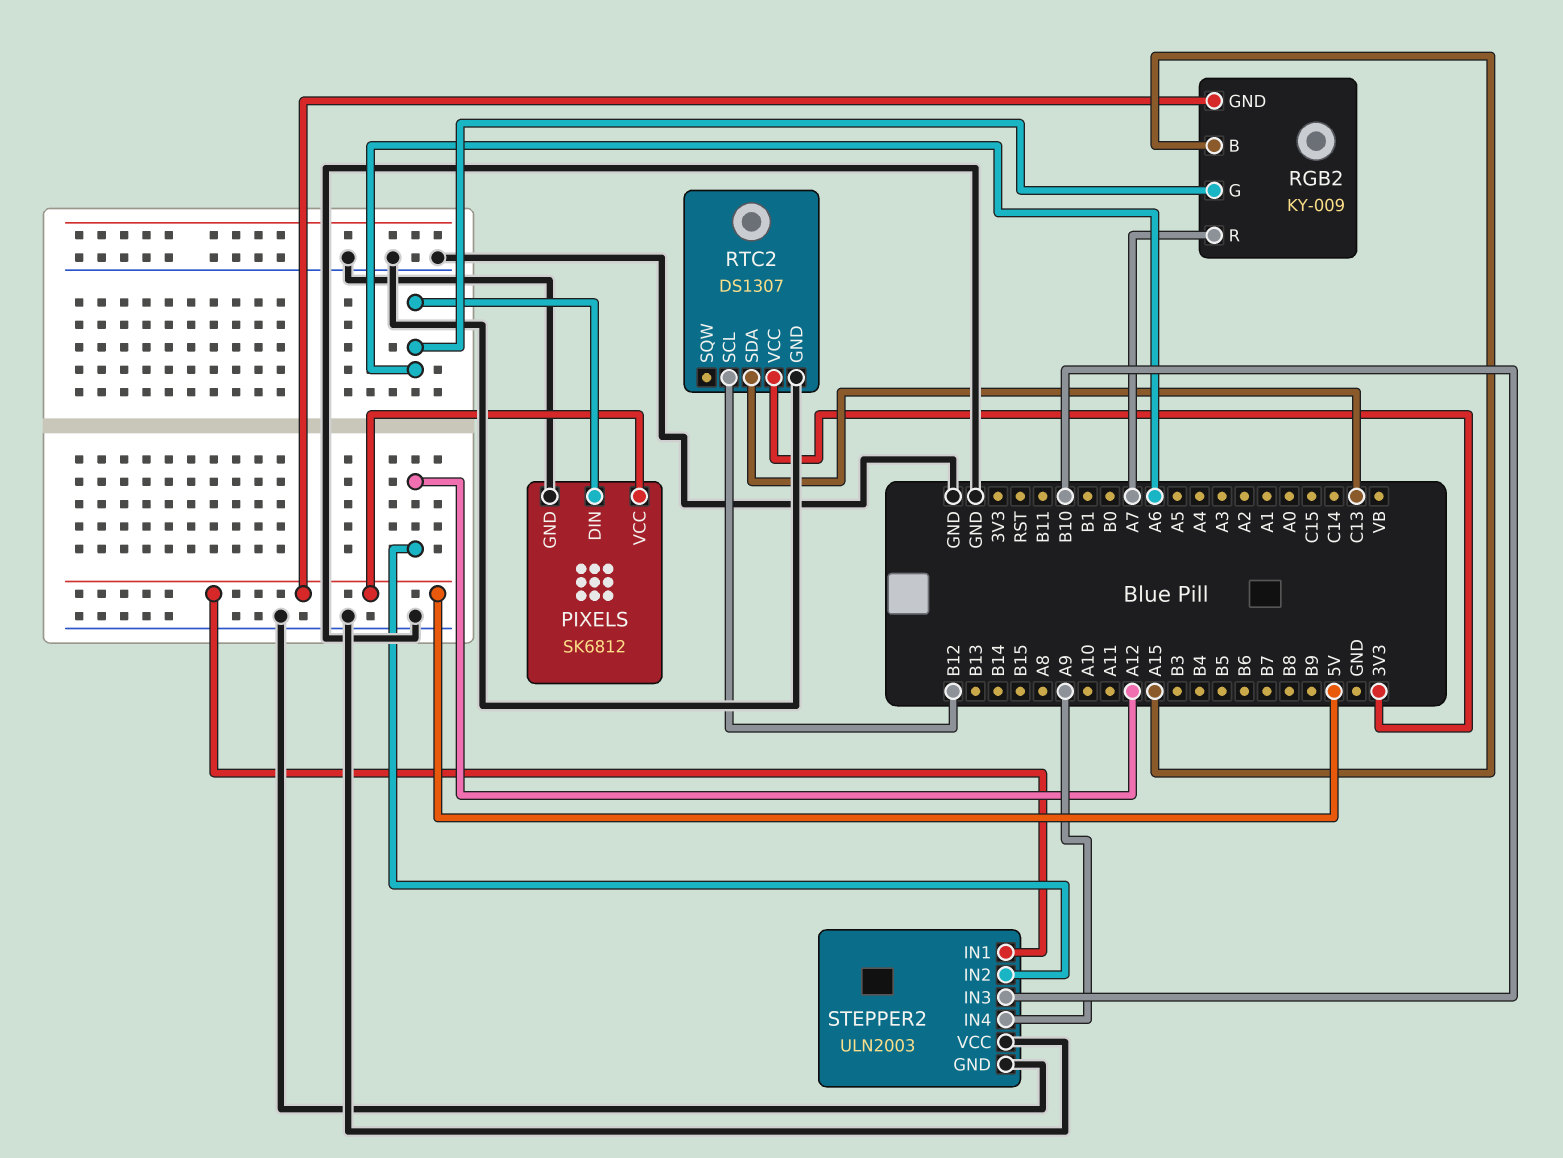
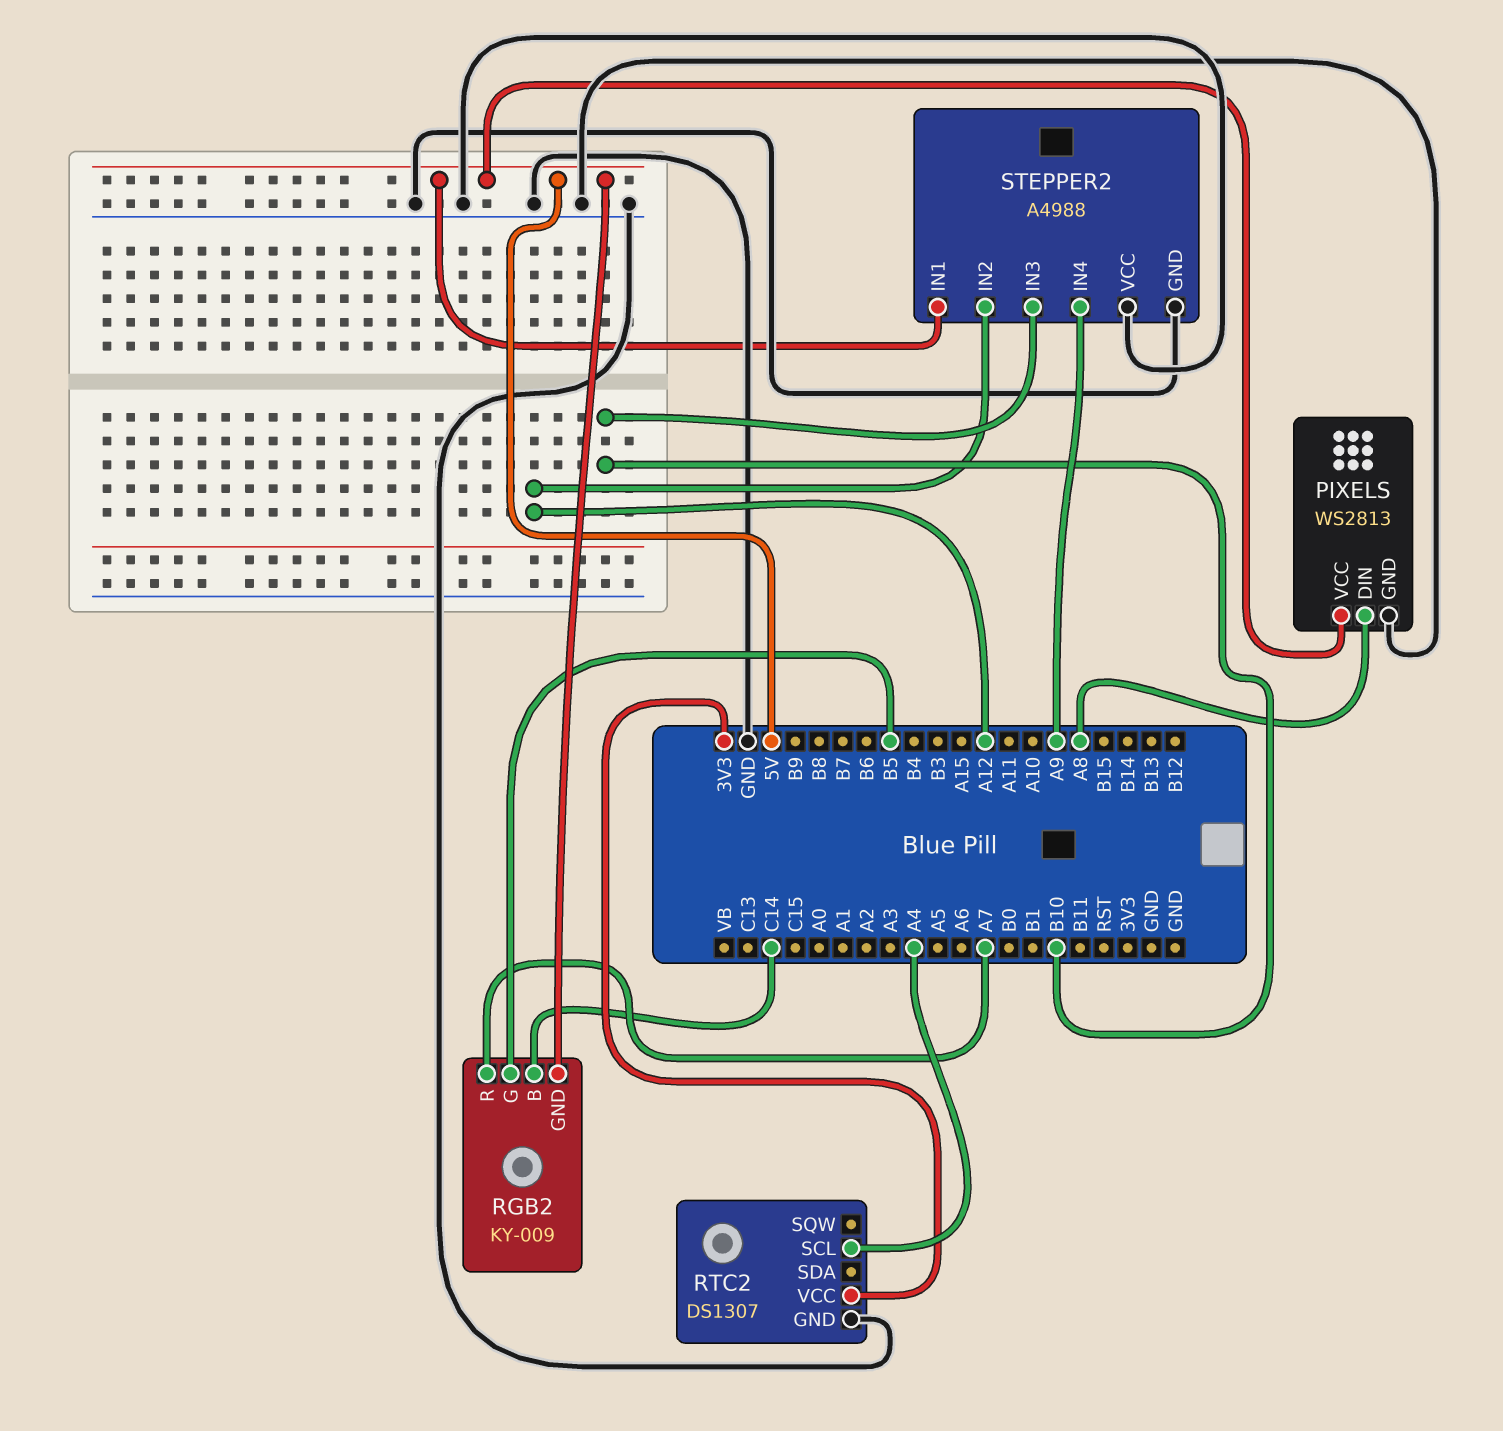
PIXELS: SK6812 -> WS2813
PIXELS pin DIN: A6 -> A8
RGB2 pin B: A15 -> C14
RGB2 pin G: A6 -> B5
RTC2 pin SCL: B12 -> A4
RTC2 pin SDA: C13 -> none
STEPPER2: ULN2003 -> A4988

